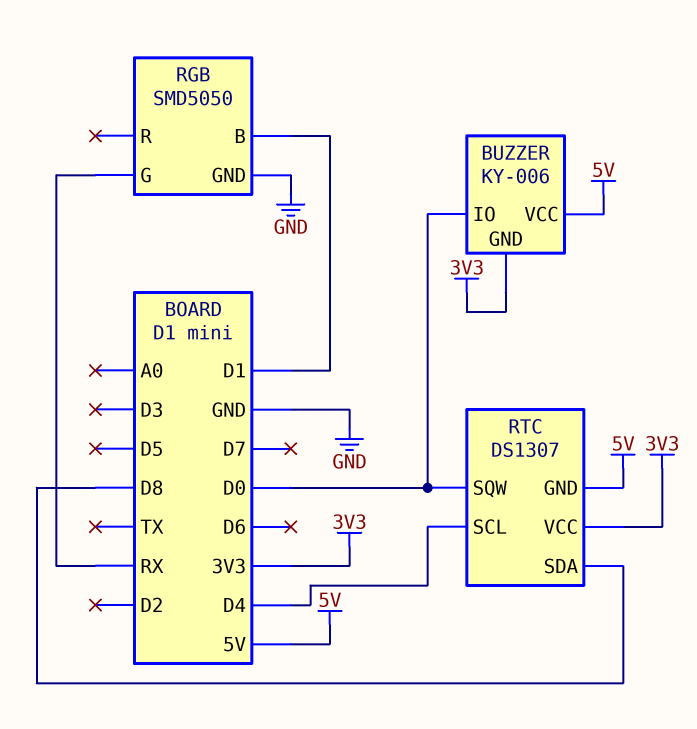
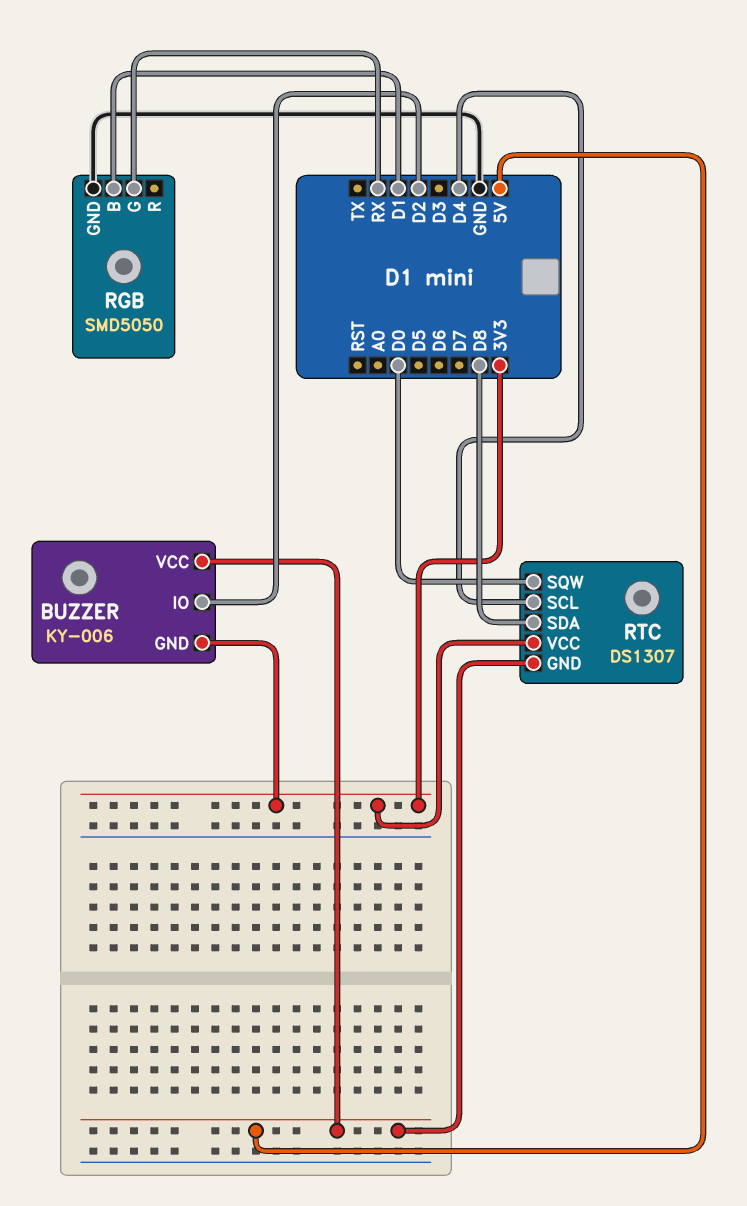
BUZZER pin IO: D0 -> D2

